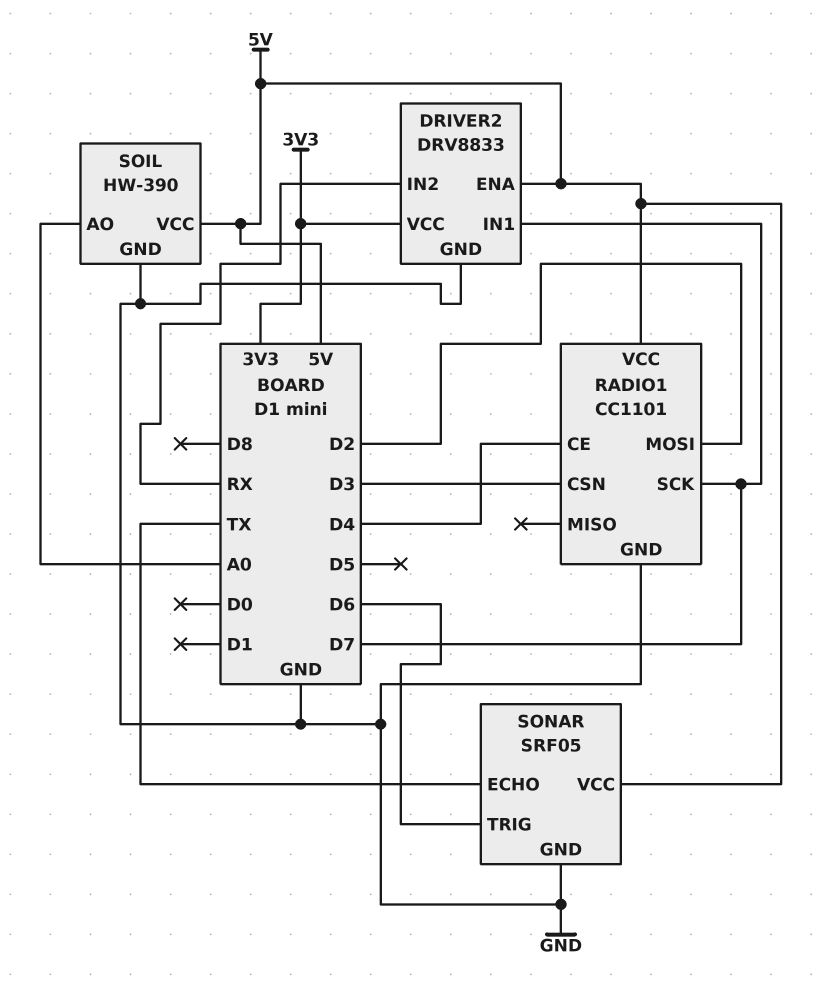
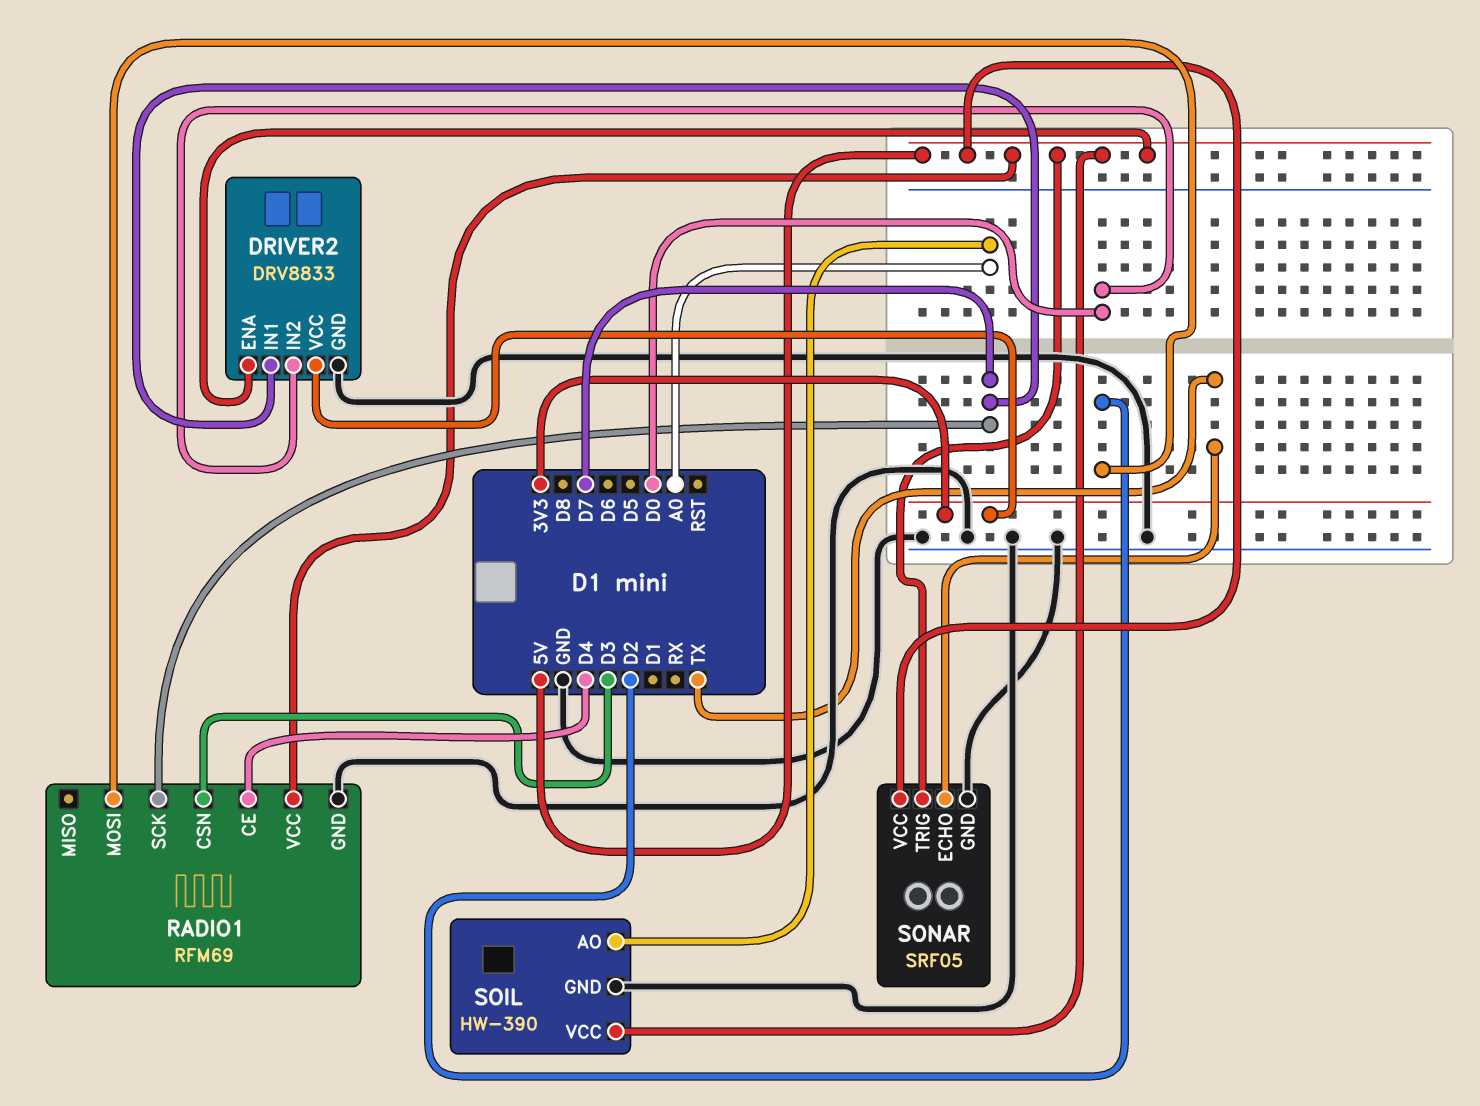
DRIVER2 pin IN2: RX -> D0
RADIO1: CC1101 -> RFM69
SONAR pin TRIG: D6 -> 5V

